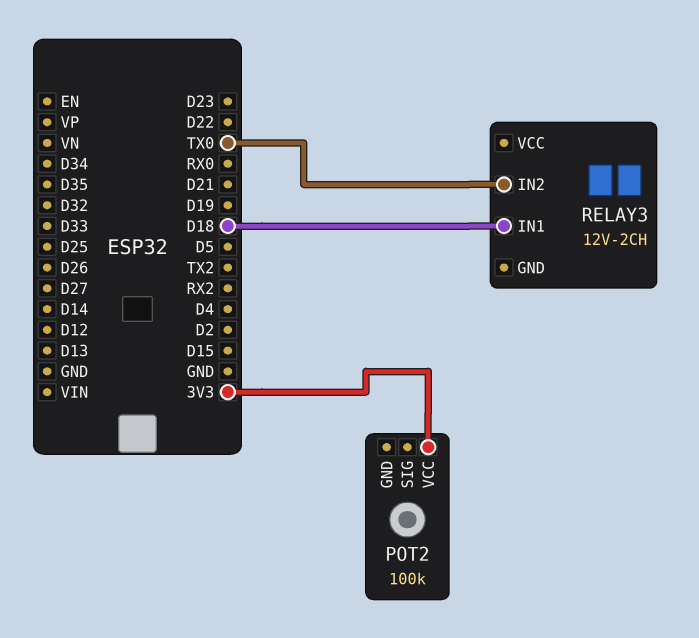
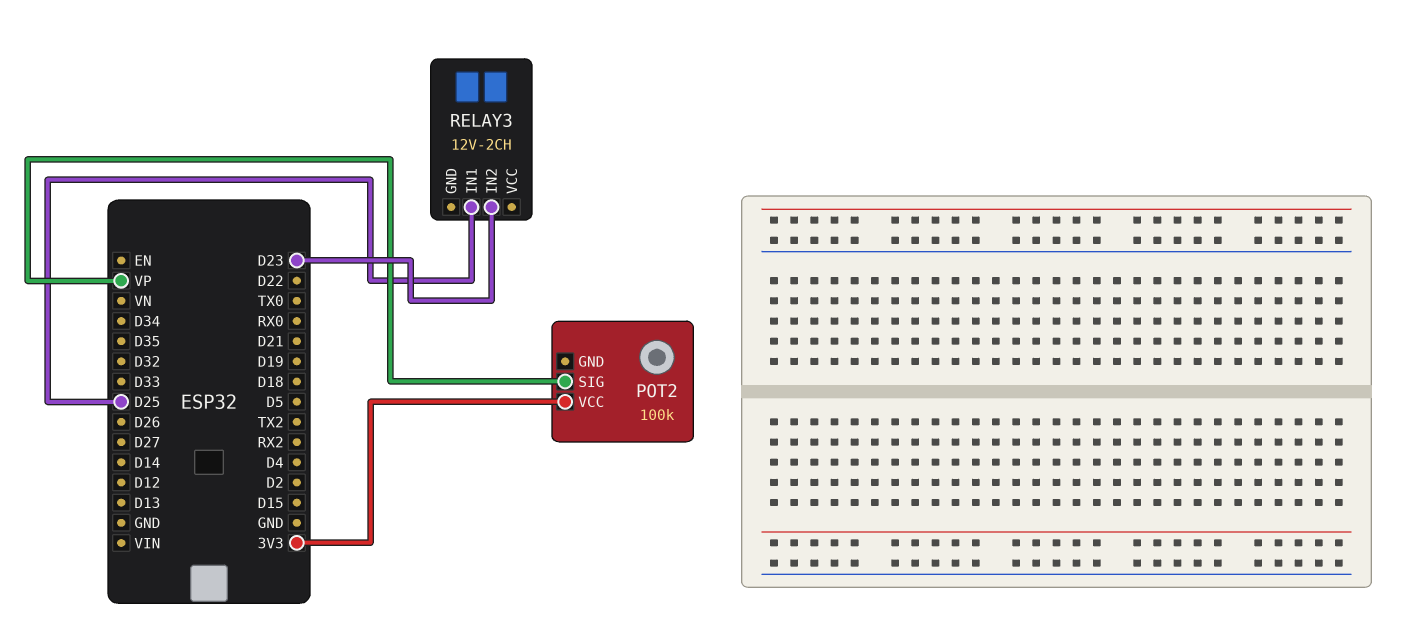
POT2 pin SIG: none -> VP
RELAY3 pin IN1: D18 -> D25
RELAY3 pin IN2: TX0 -> D23

